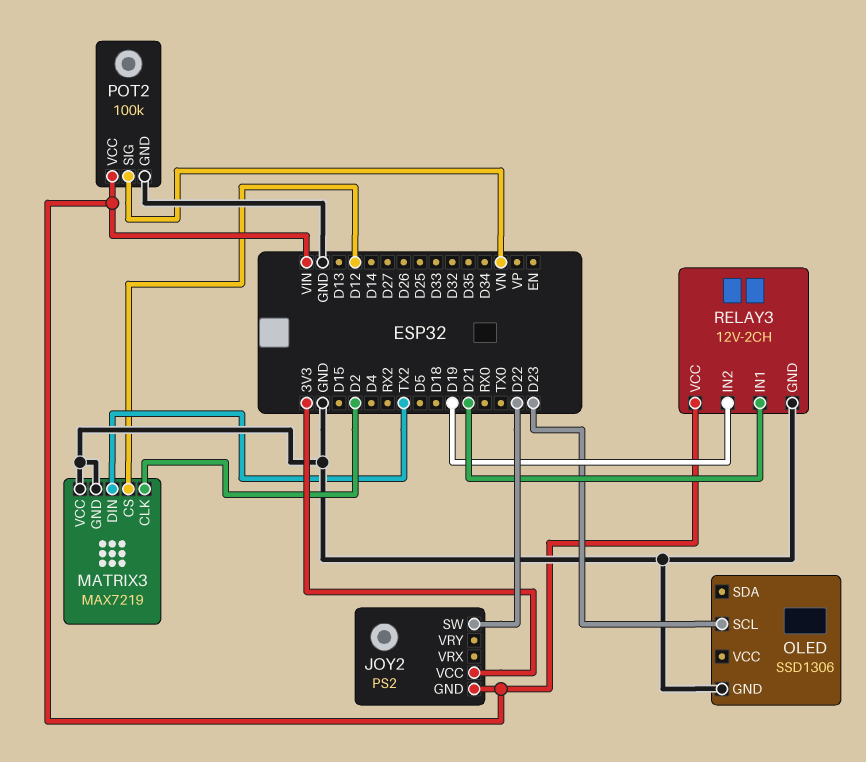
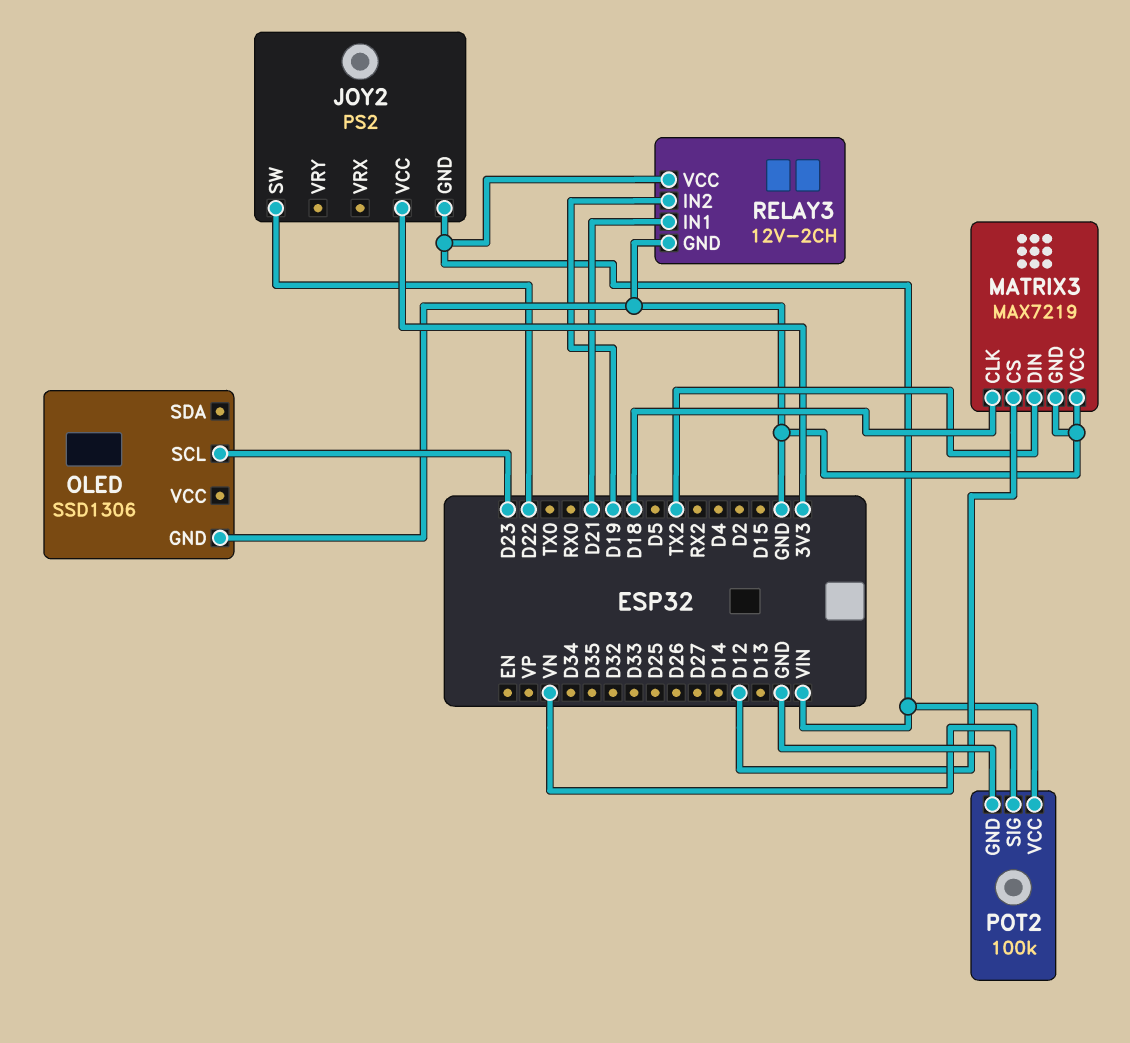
MATRIX3 pin CLK: D2 -> D18

